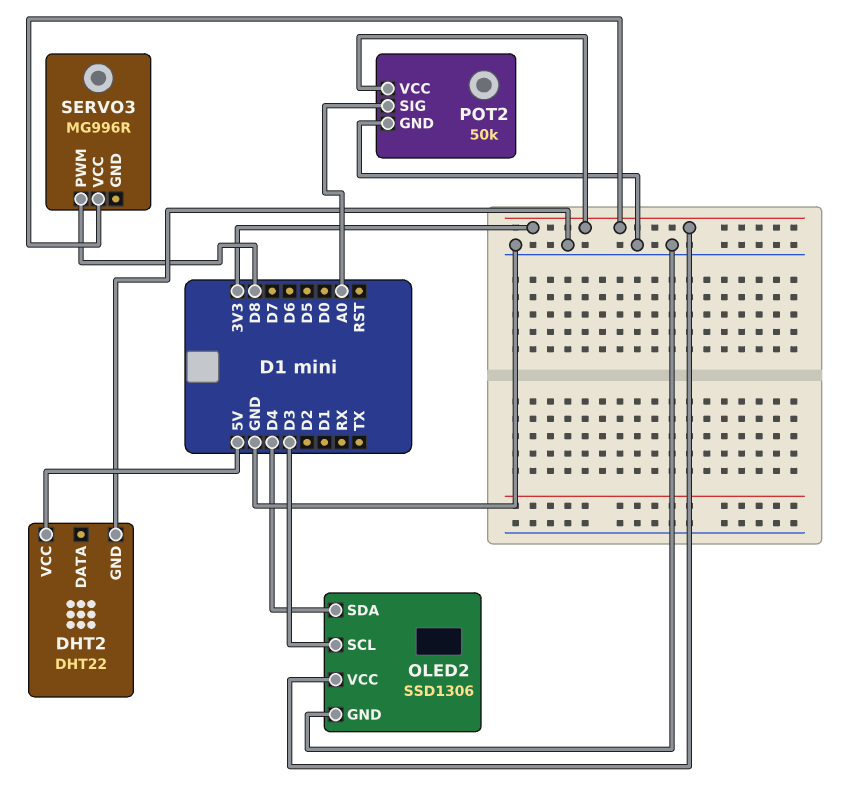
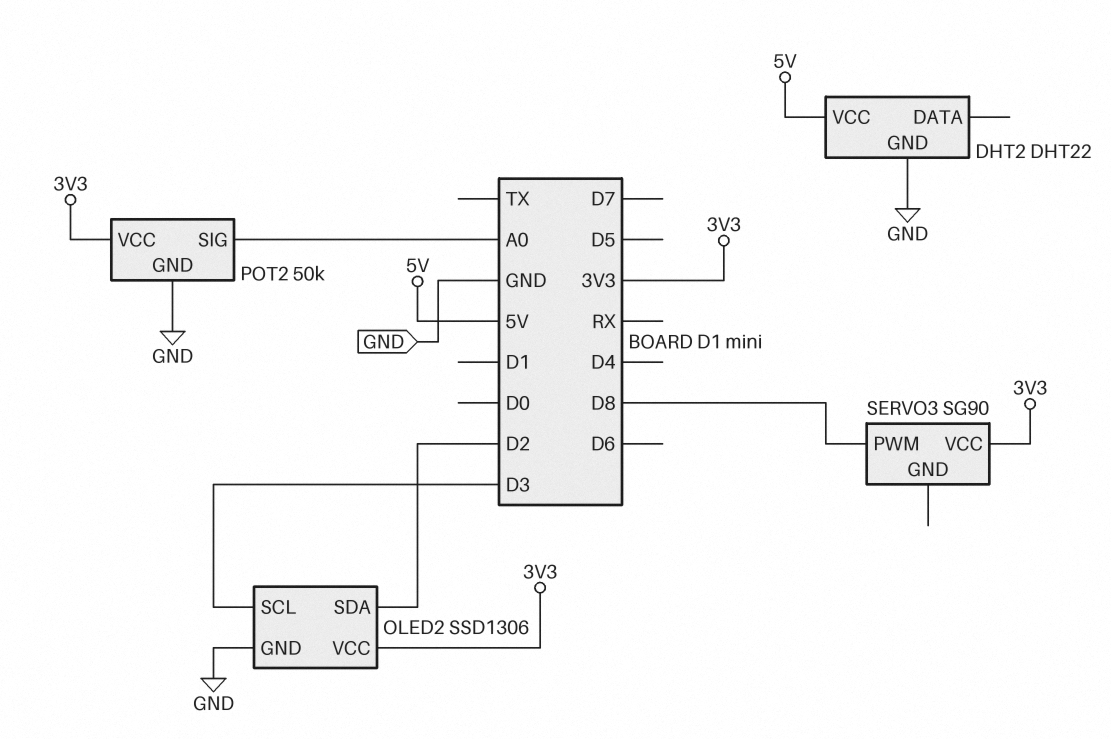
OLED2 pin SDA: D4 -> D2
SERVO3: MG996R -> SG90

